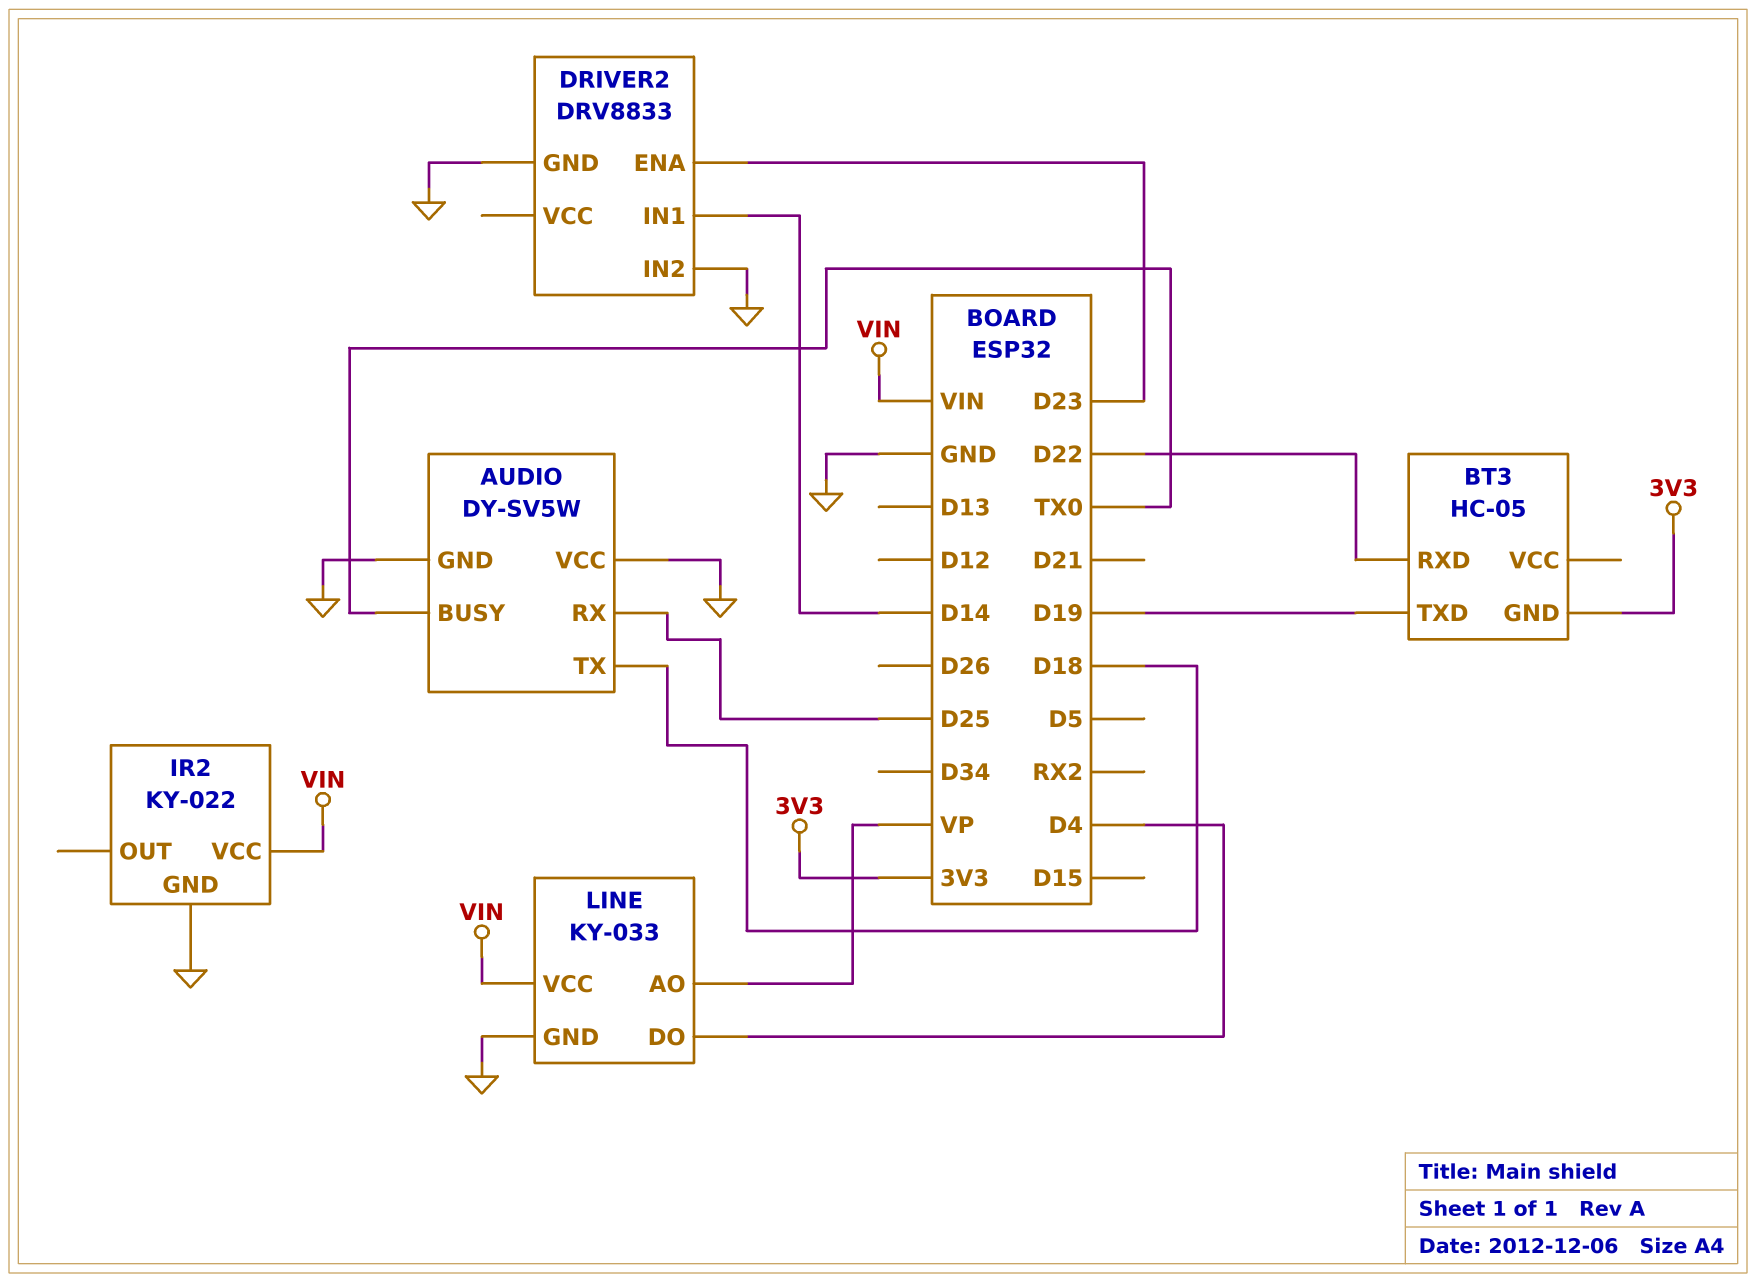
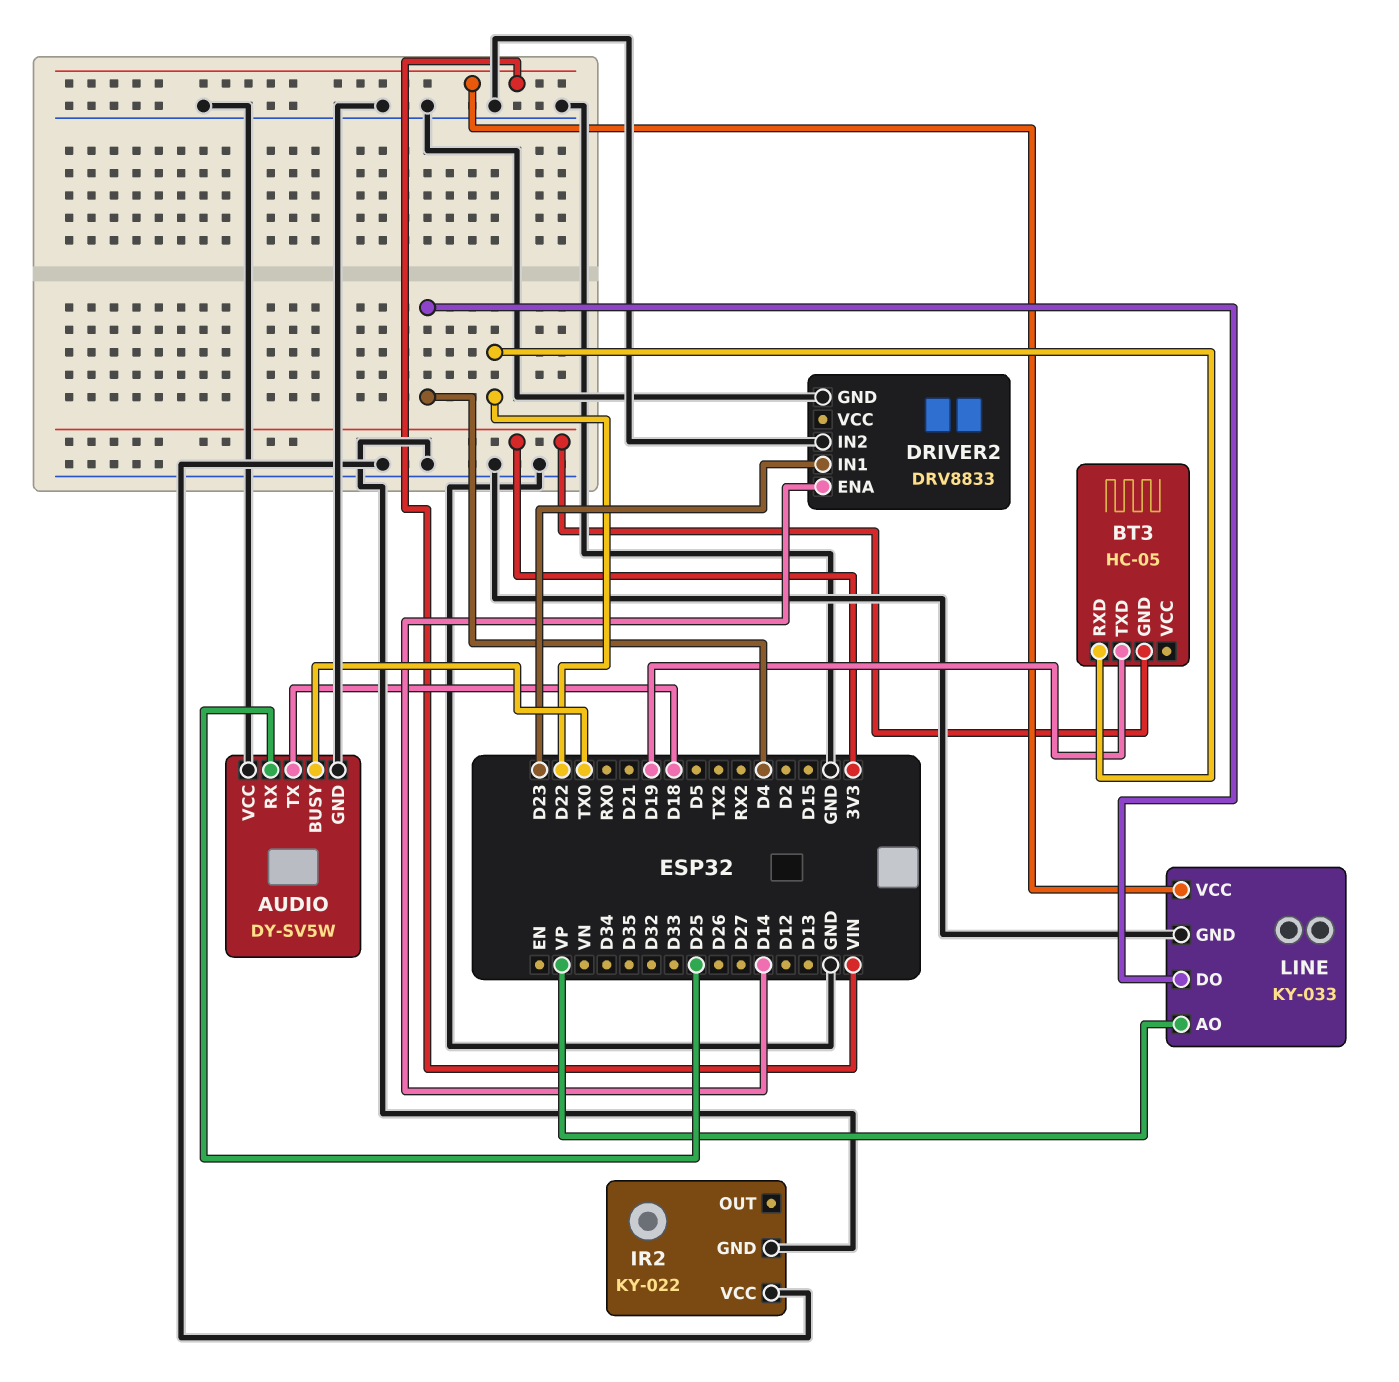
DRIVER2 pin ENA: D23 -> D14
DRIVER2 pin IN1: D14 -> D23
IR2 pin VCC: VIN -> GND

